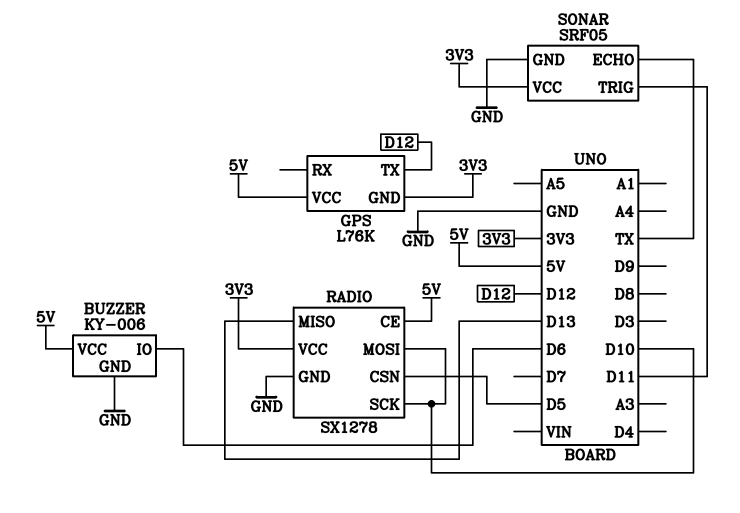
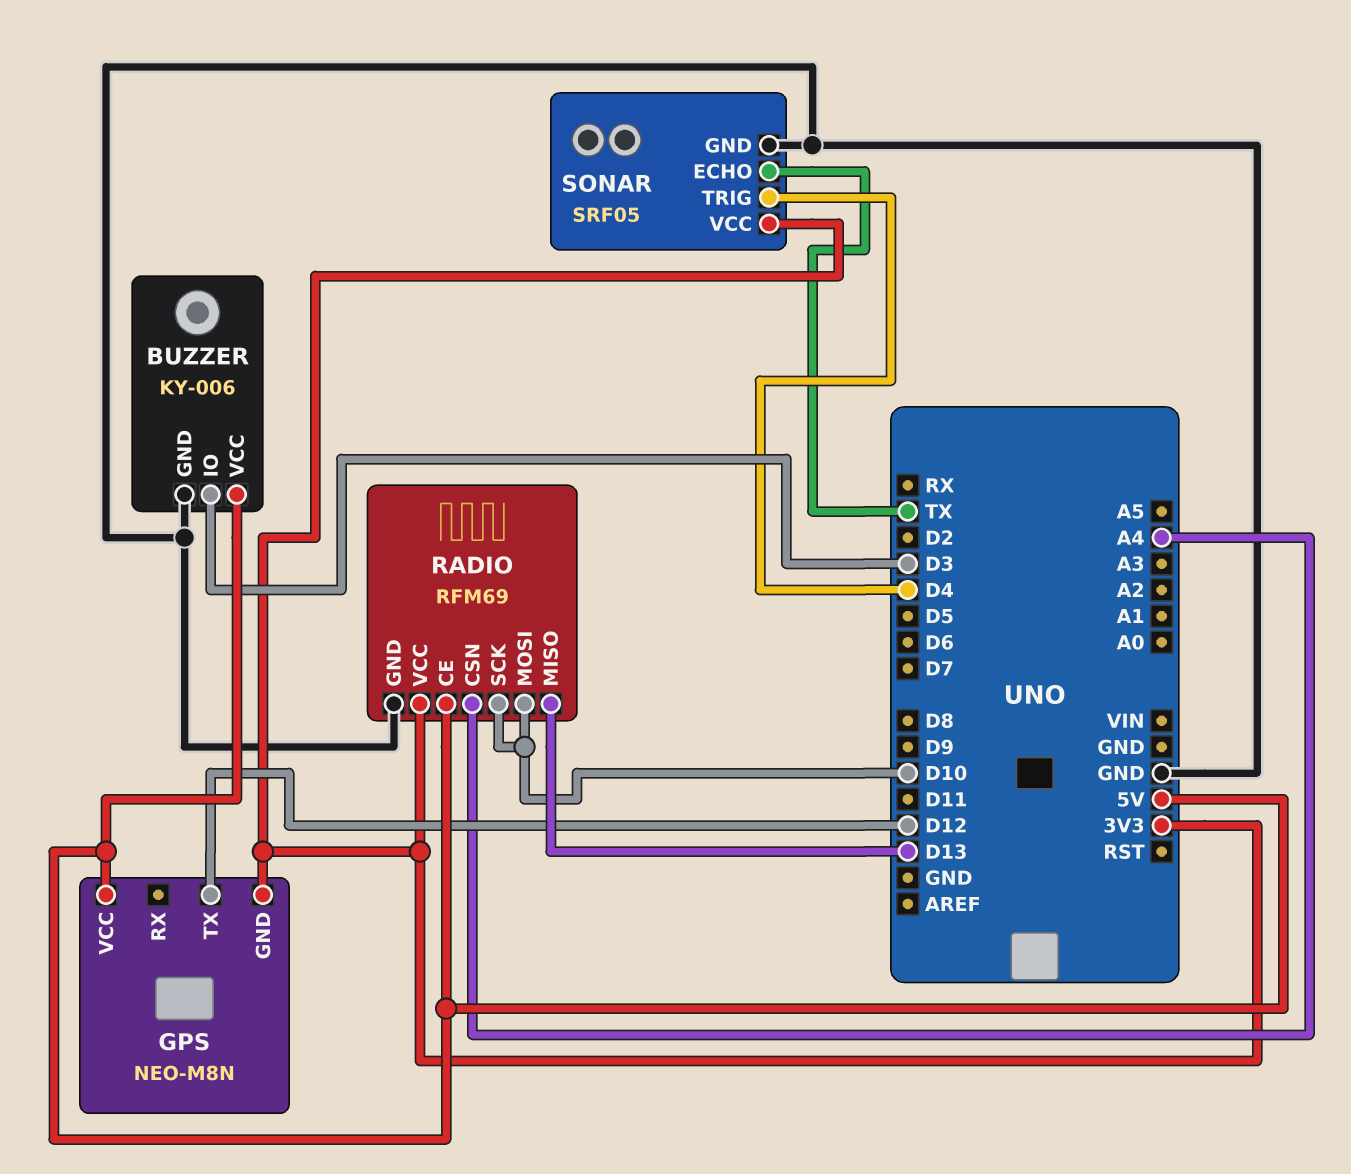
BUZZER pin IO: D6 -> D3
GPS: L76K -> NEO-M8N
RADIO: SX1278 -> RFM69
RADIO pin CSN: D5 -> A4
SONAR pin TRIG: D11 -> D4

